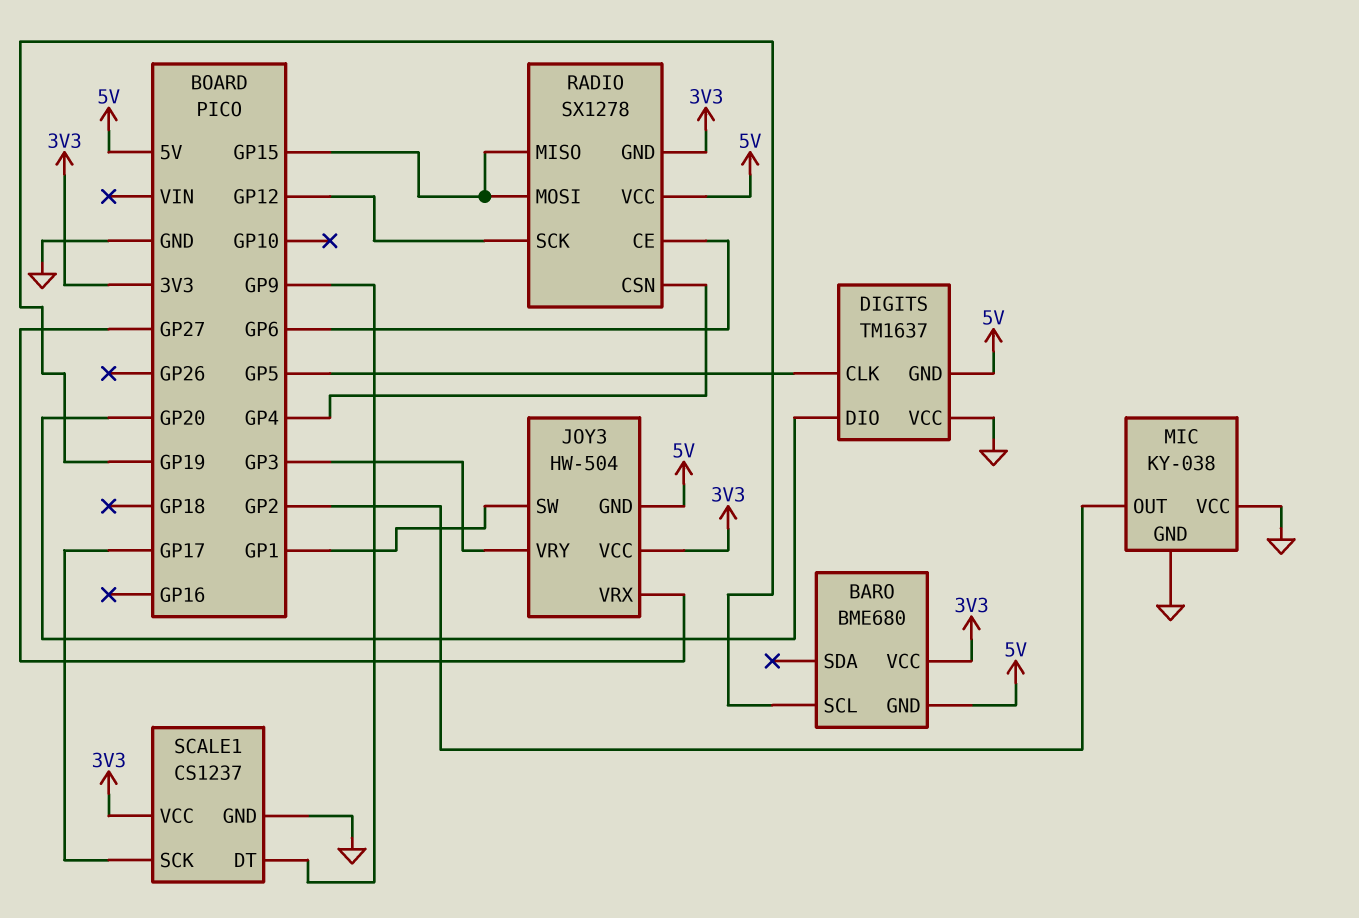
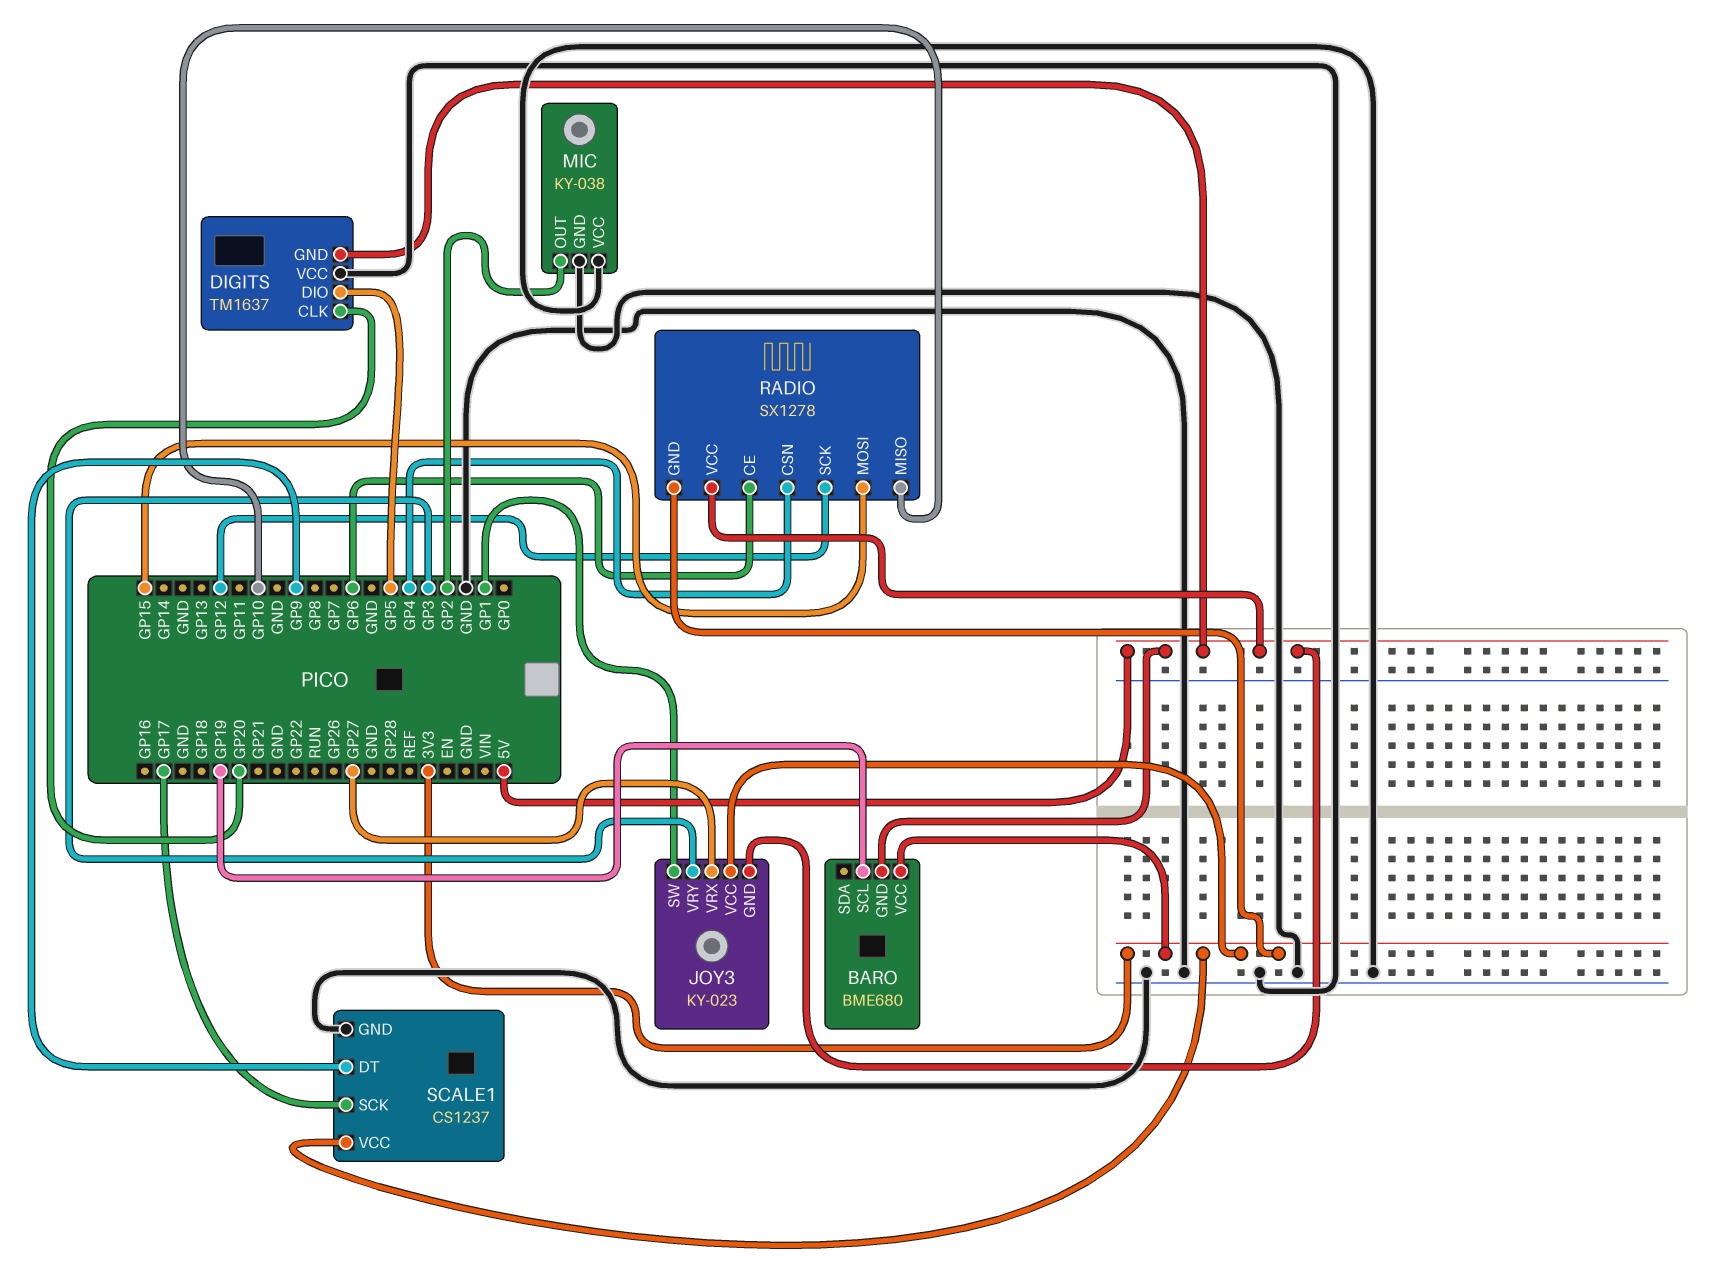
DIGITS pin CLK: GP5 -> GP20
DIGITS pin DIO: GP20 -> GP5
JOY3: HW-504 -> KY-023
RADIO pin MISO: GP15 -> GP10

